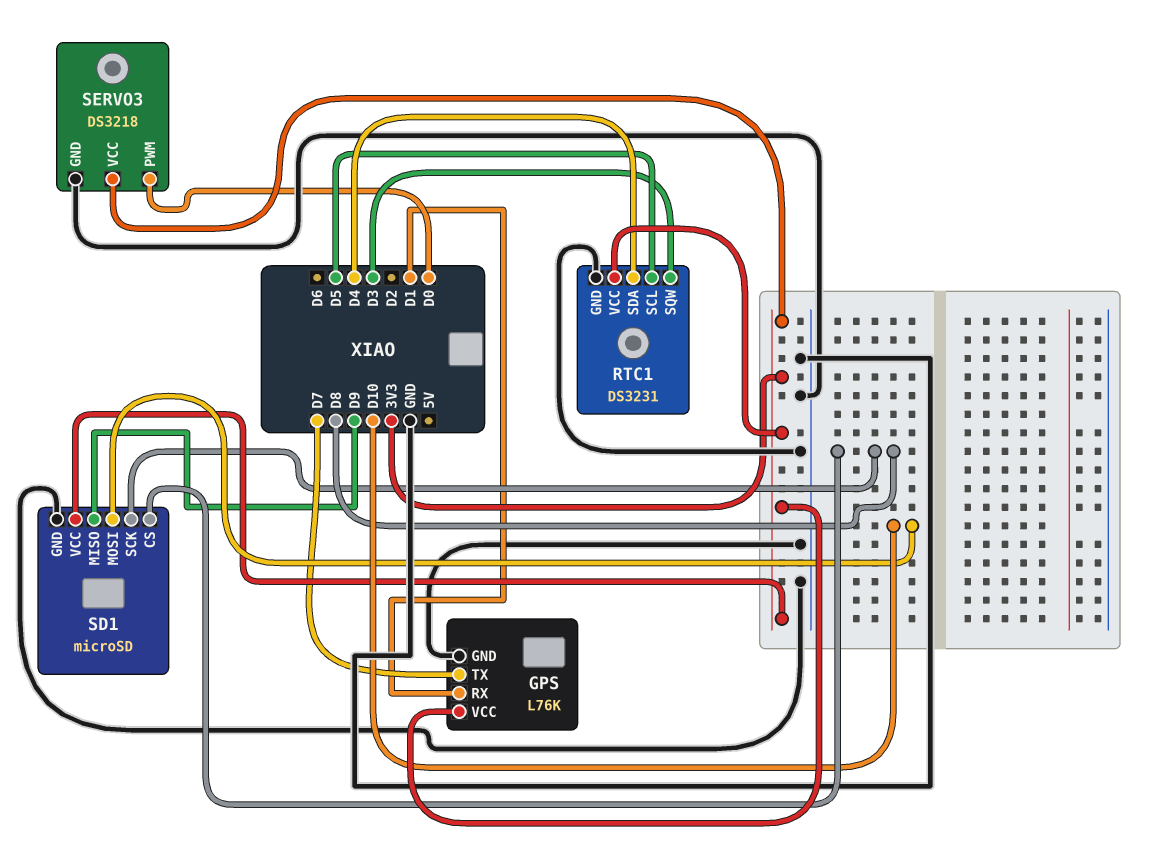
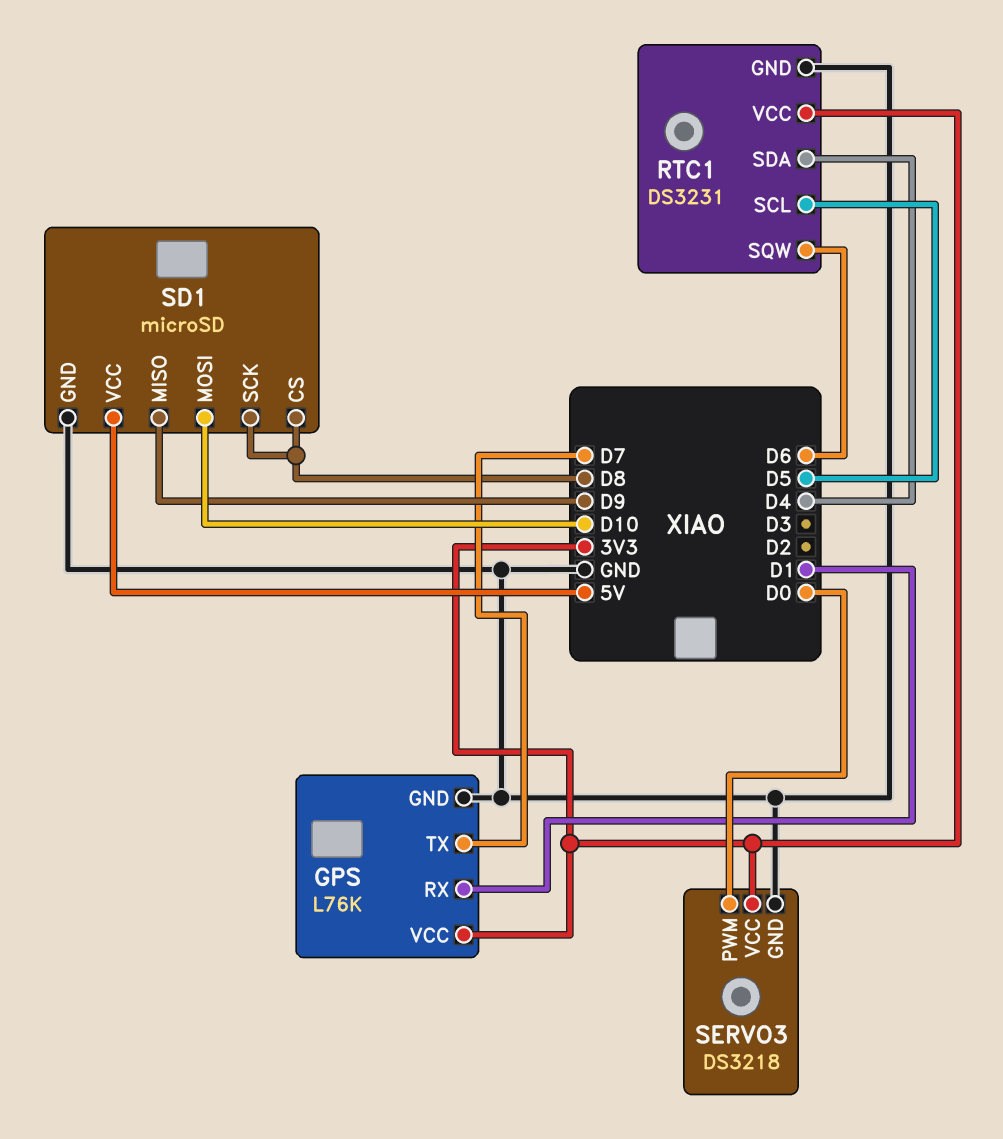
RTC1 pin SQW: D3 -> D6
SD1 pin VCC: 3V3 -> 5V

